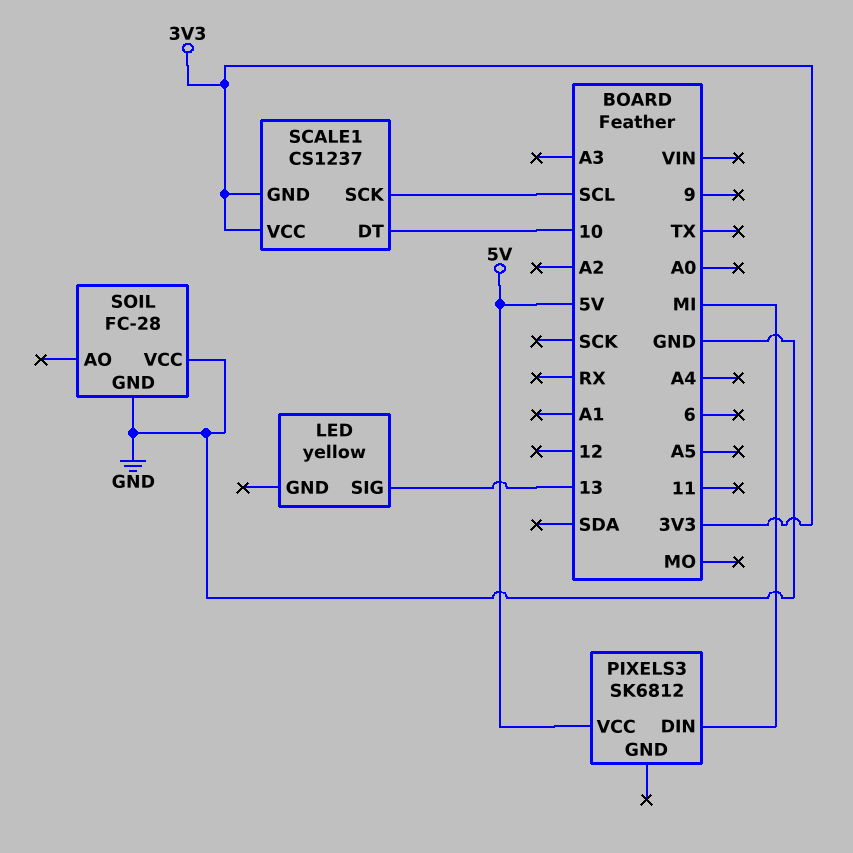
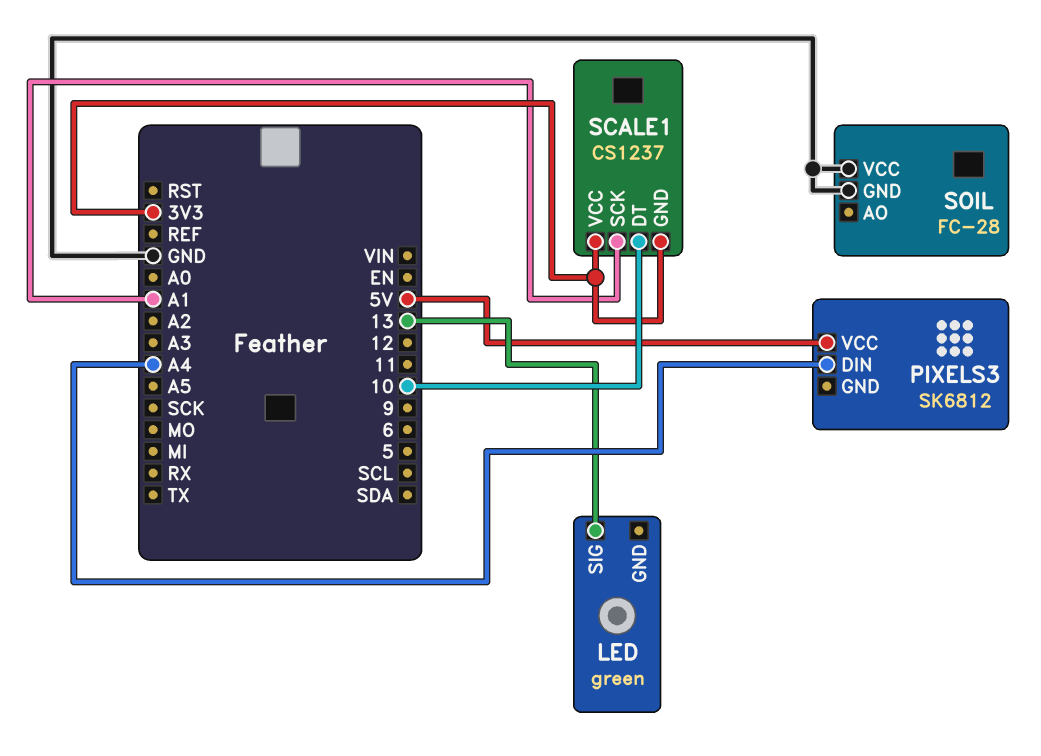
LED: yellow -> green
PIXELS3 pin DIN: MI -> A4
SCALE1 pin SCK: SCL -> A1

